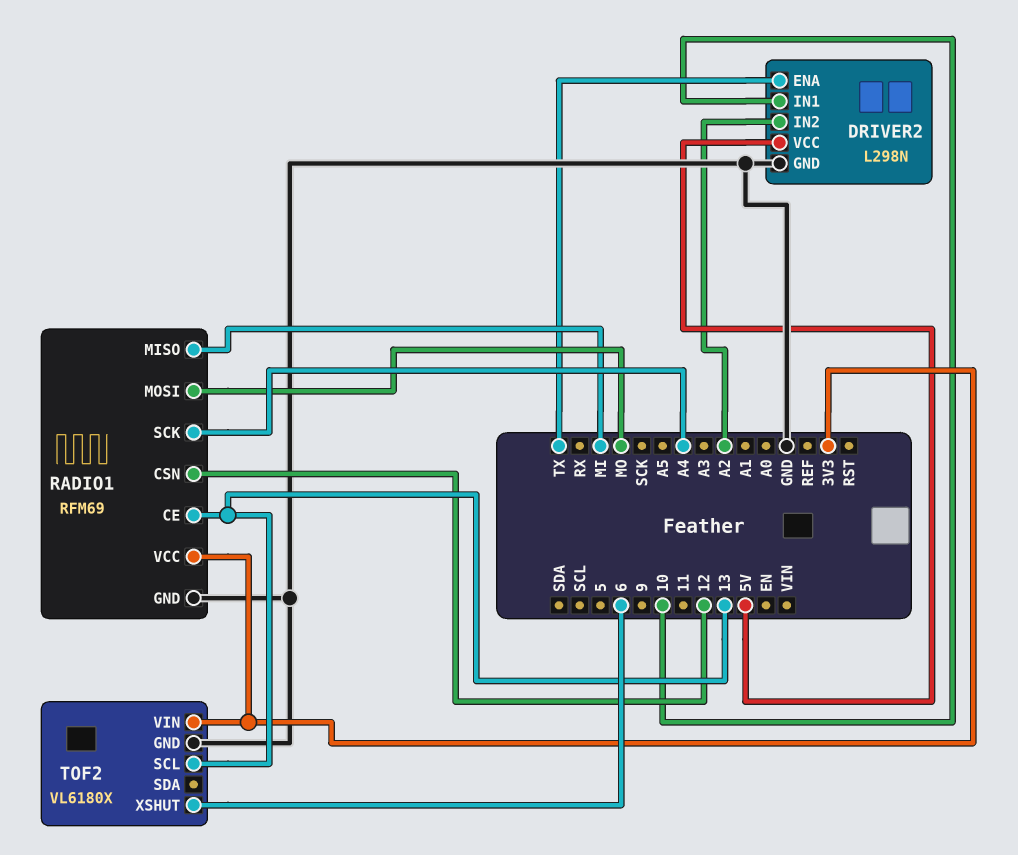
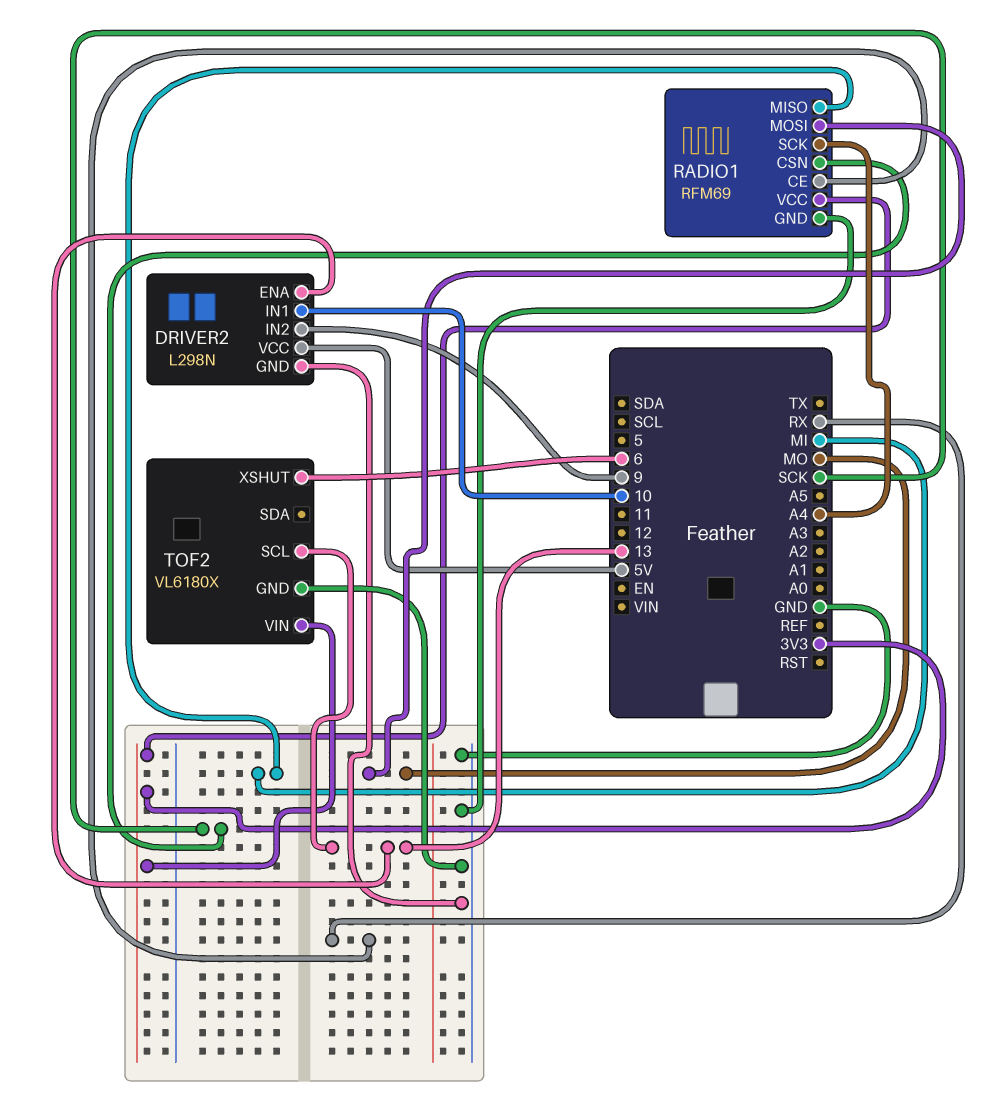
DRIVER2 pin ENA: TX -> 13
DRIVER2 pin IN2: A2 -> 9
RADIO1 pin CE: 13 -> RX
RADIO1 pin CSN: 12 -> SCK

